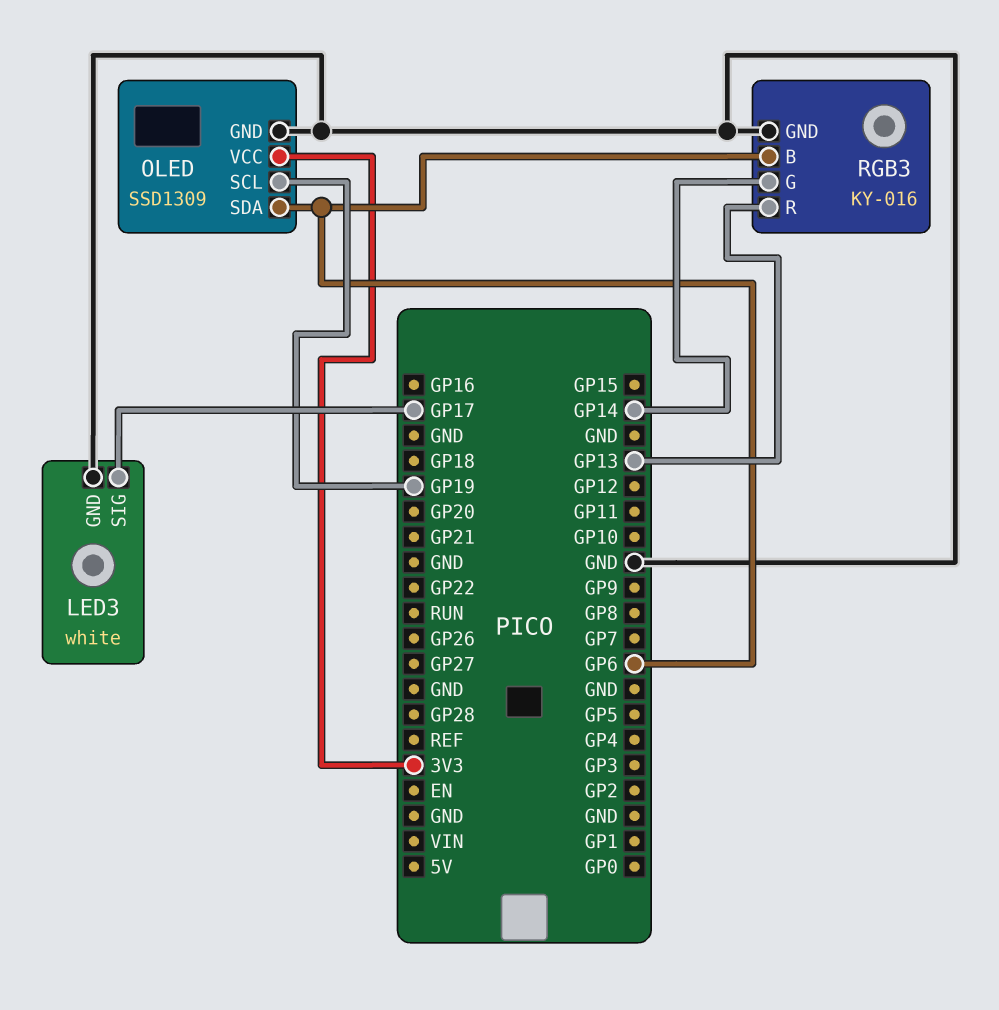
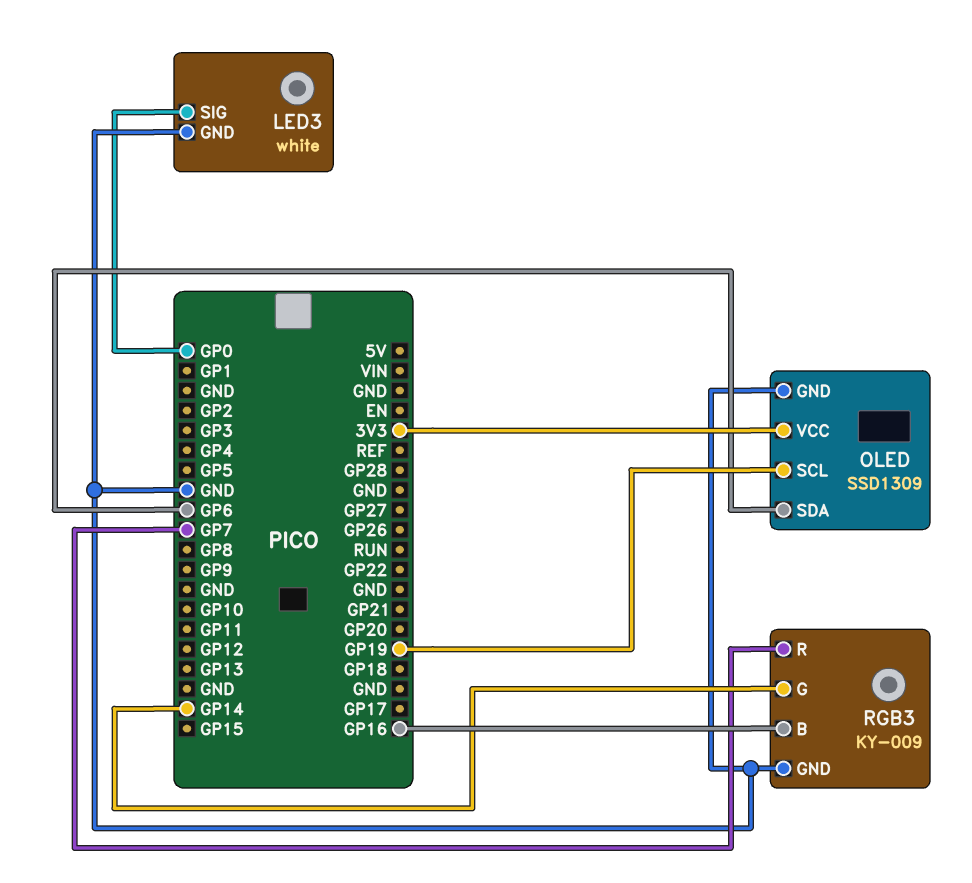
LED3 pin SIG: GP17 -> GP0
RGB3: KY-016 -> KY-009
RGB3 pin B: GP6 -> GP16
RGB3 pin R: GP13 -> GP7

